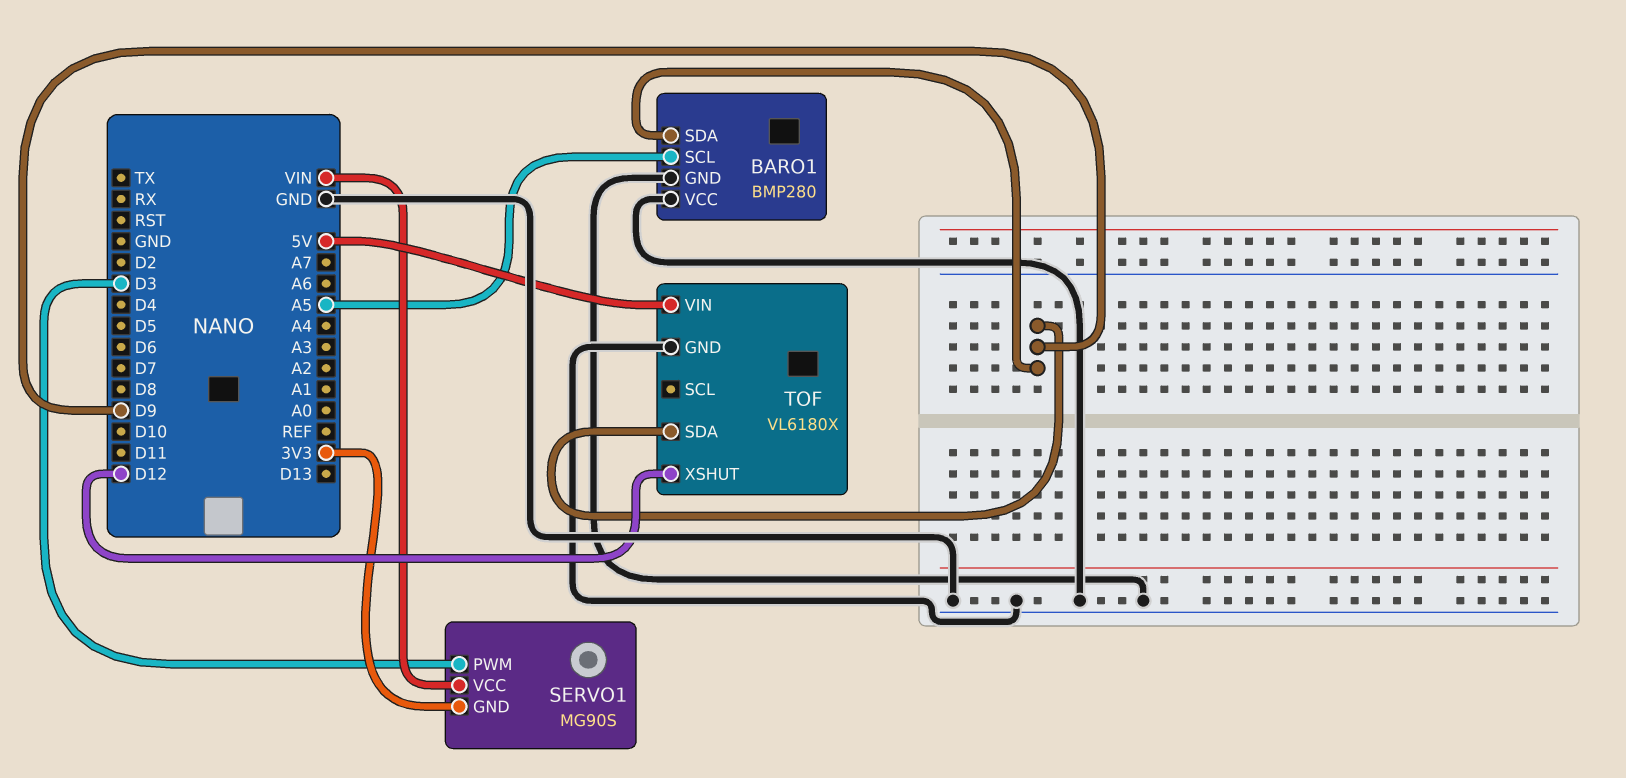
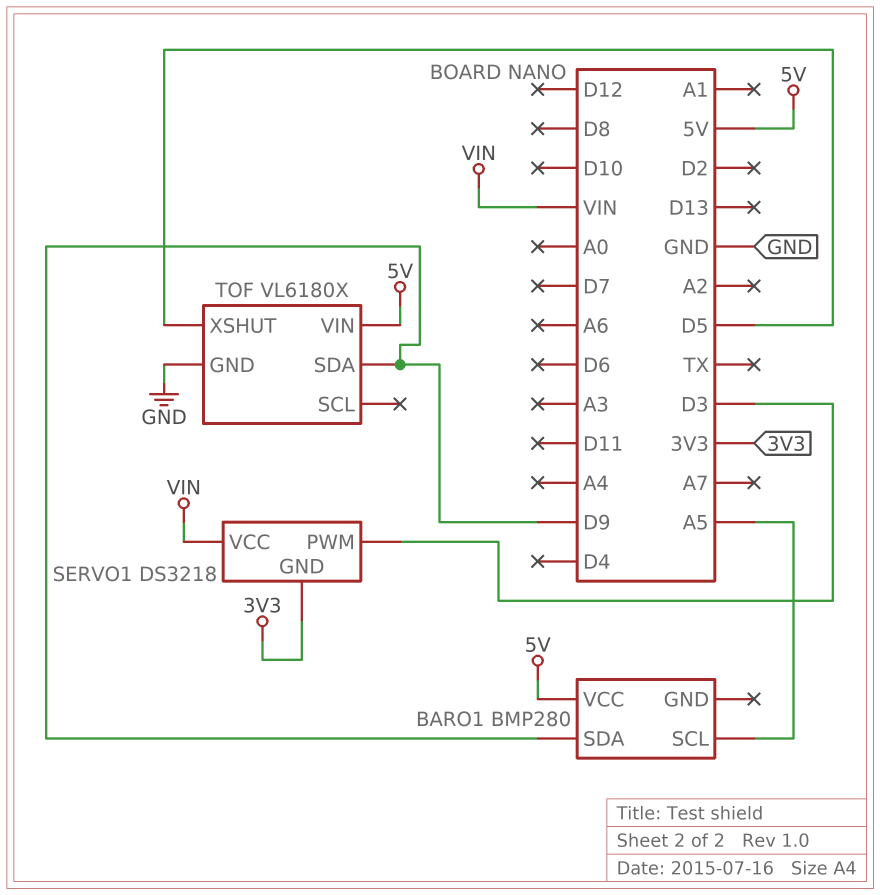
BARO1 pin GND: GND -> none
BARO1 pin VCC: GND -> 5V
SERVO1: MG90S -> DS3218
TOF pin XSHUT: D12 -> D5

